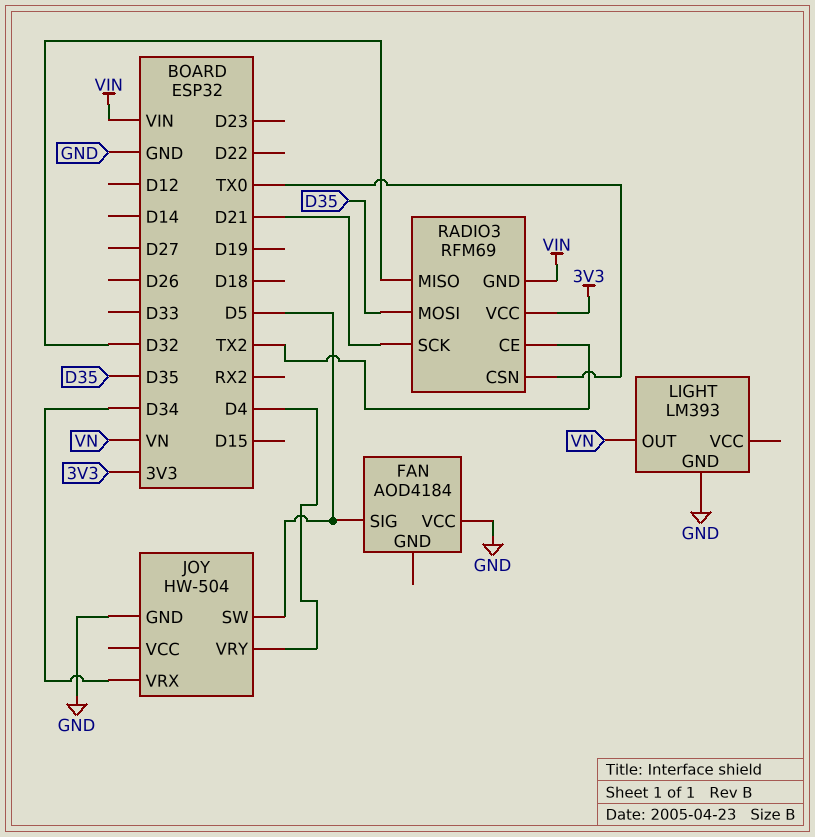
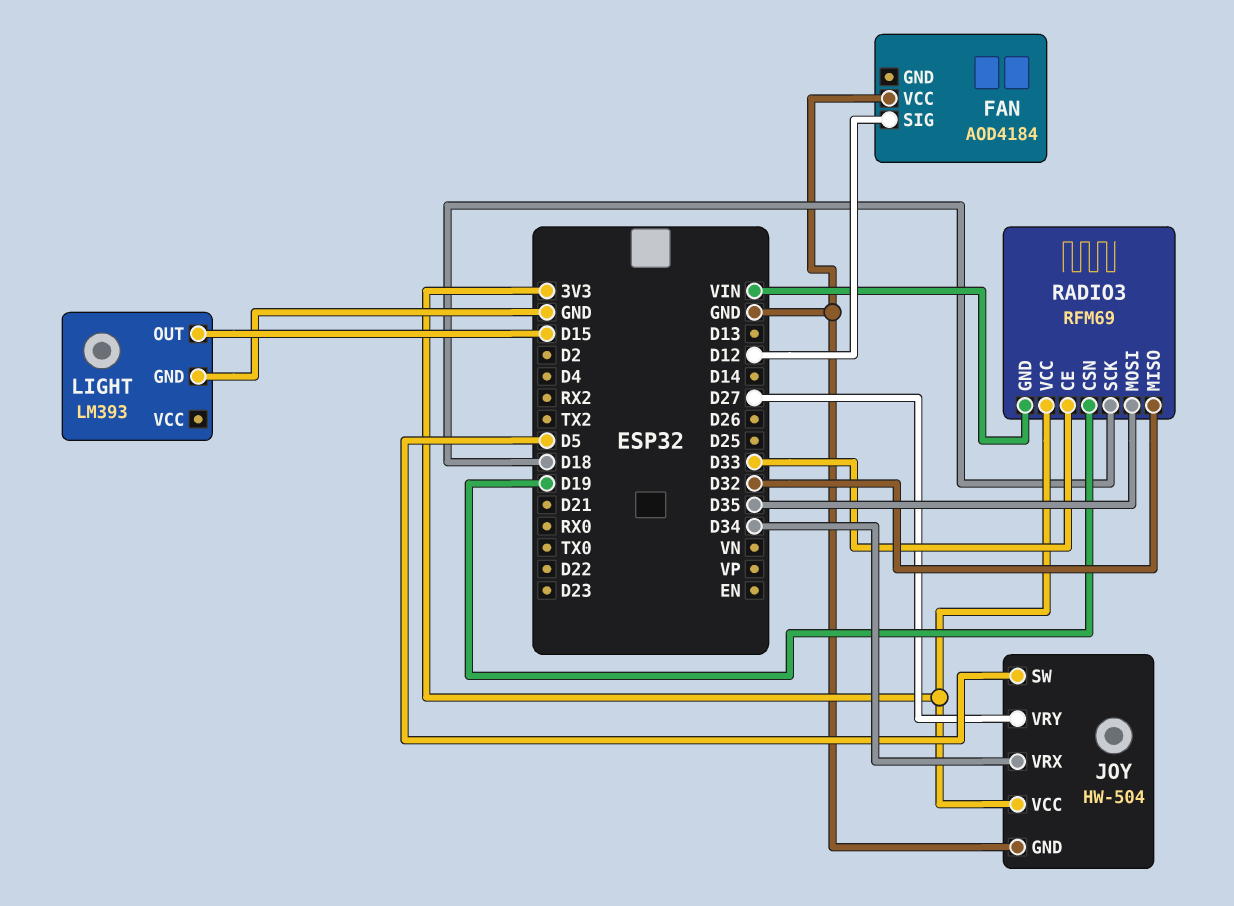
FAN pin SIG: D5 -> D12
JOY pin VCC: none -> 3V3
JOY pin VRY: D4 -> D27
LIGHT pin OUT: VN -> D15
RADIO3 pin CE: TX2 -> D33
RADIO3 pin CSN: TX0 -> D19
RADIO3 pin SCK: D21 -> D18

